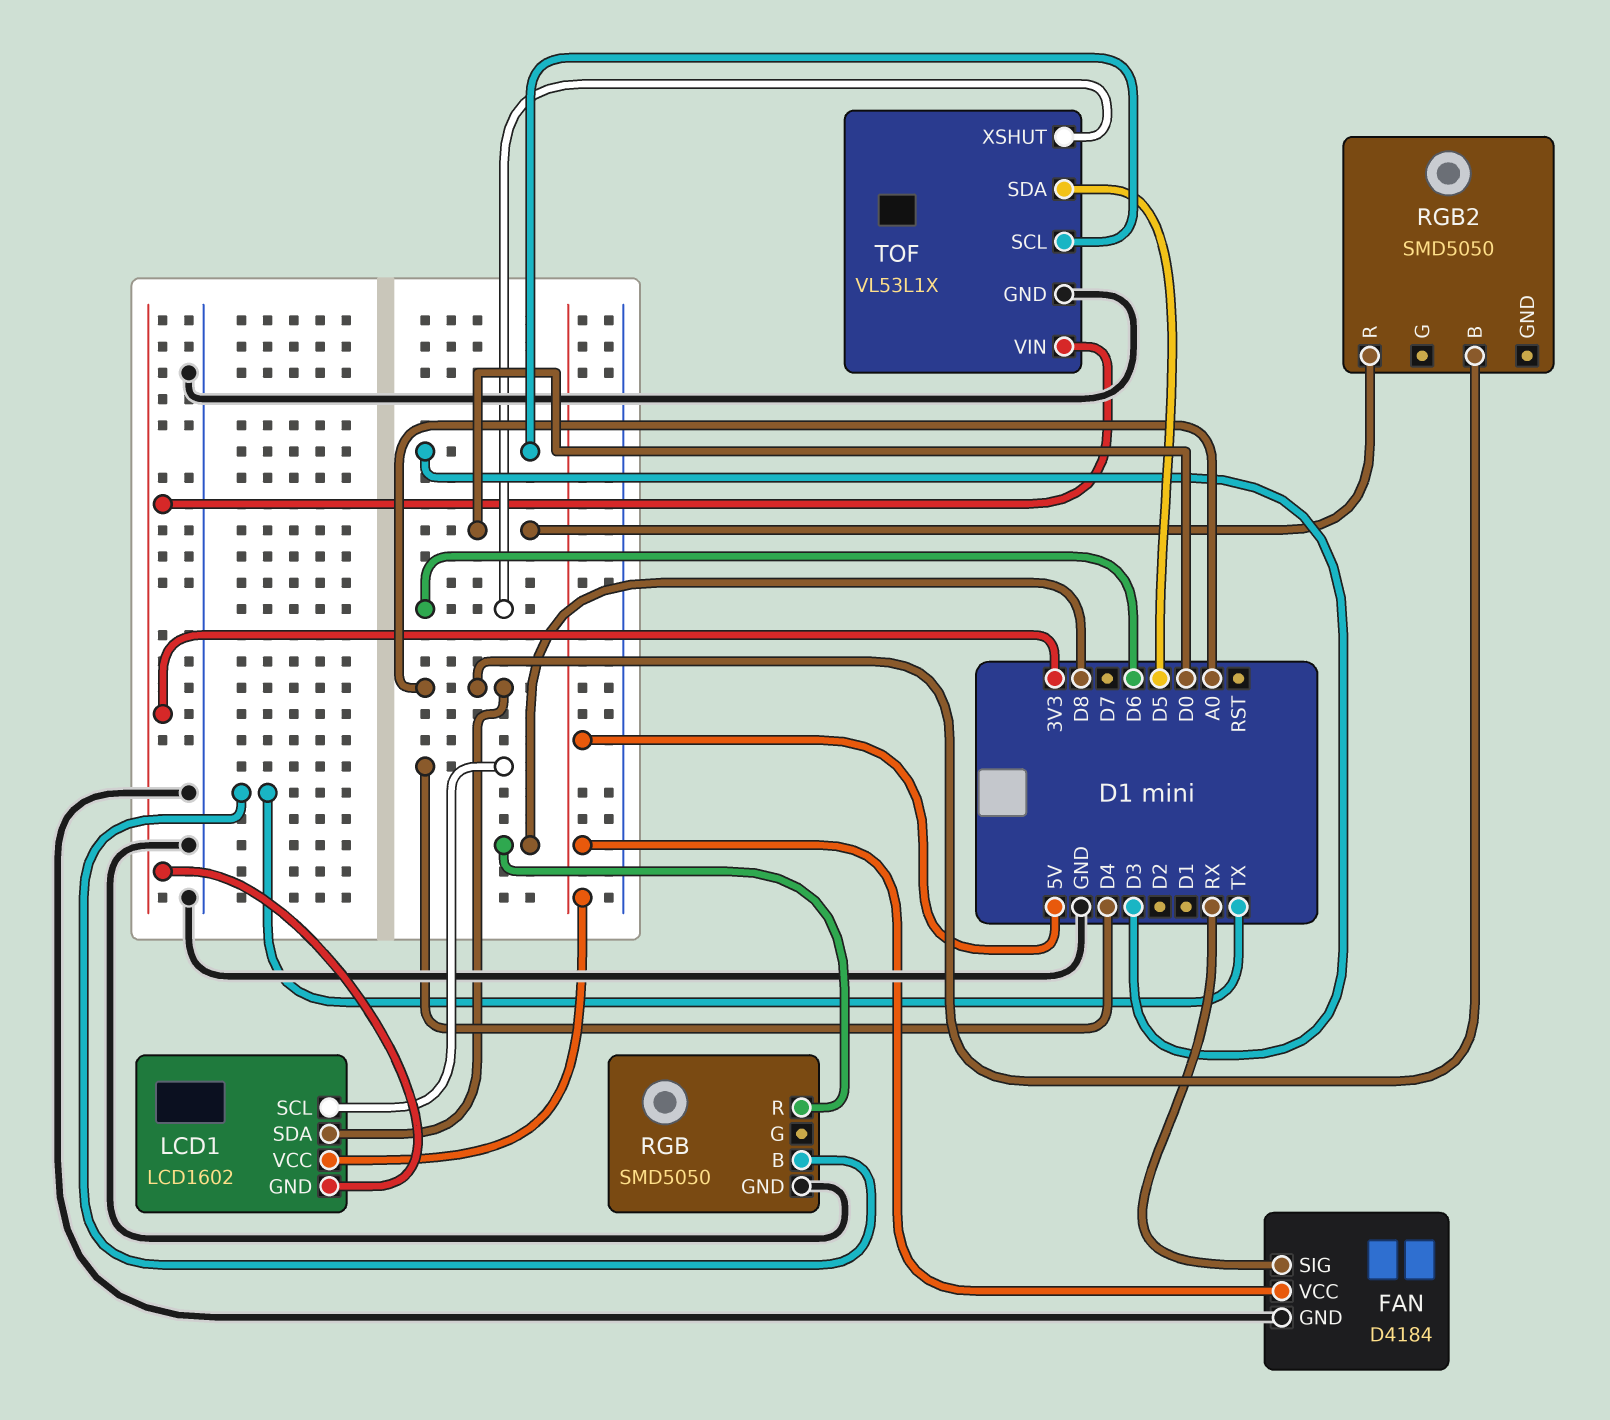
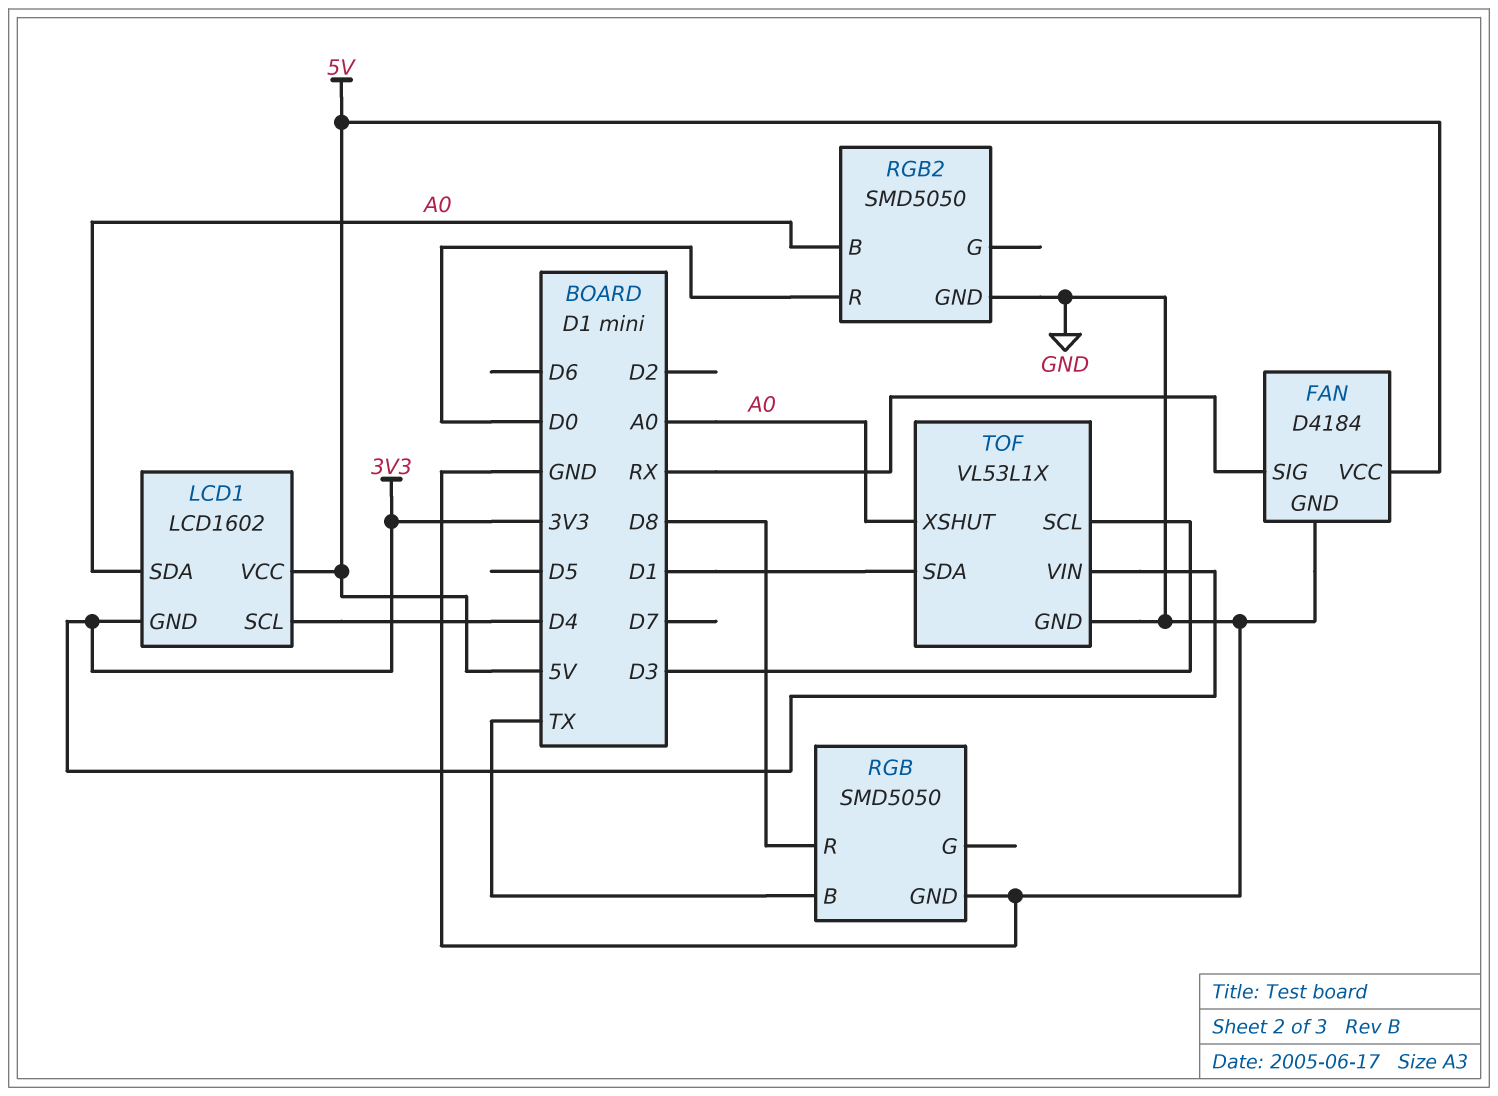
RGB2 pin GND: none -> GND
TOF pin SDA: D5 -> D1
TOF pin XSHUT: D6 -> A0

